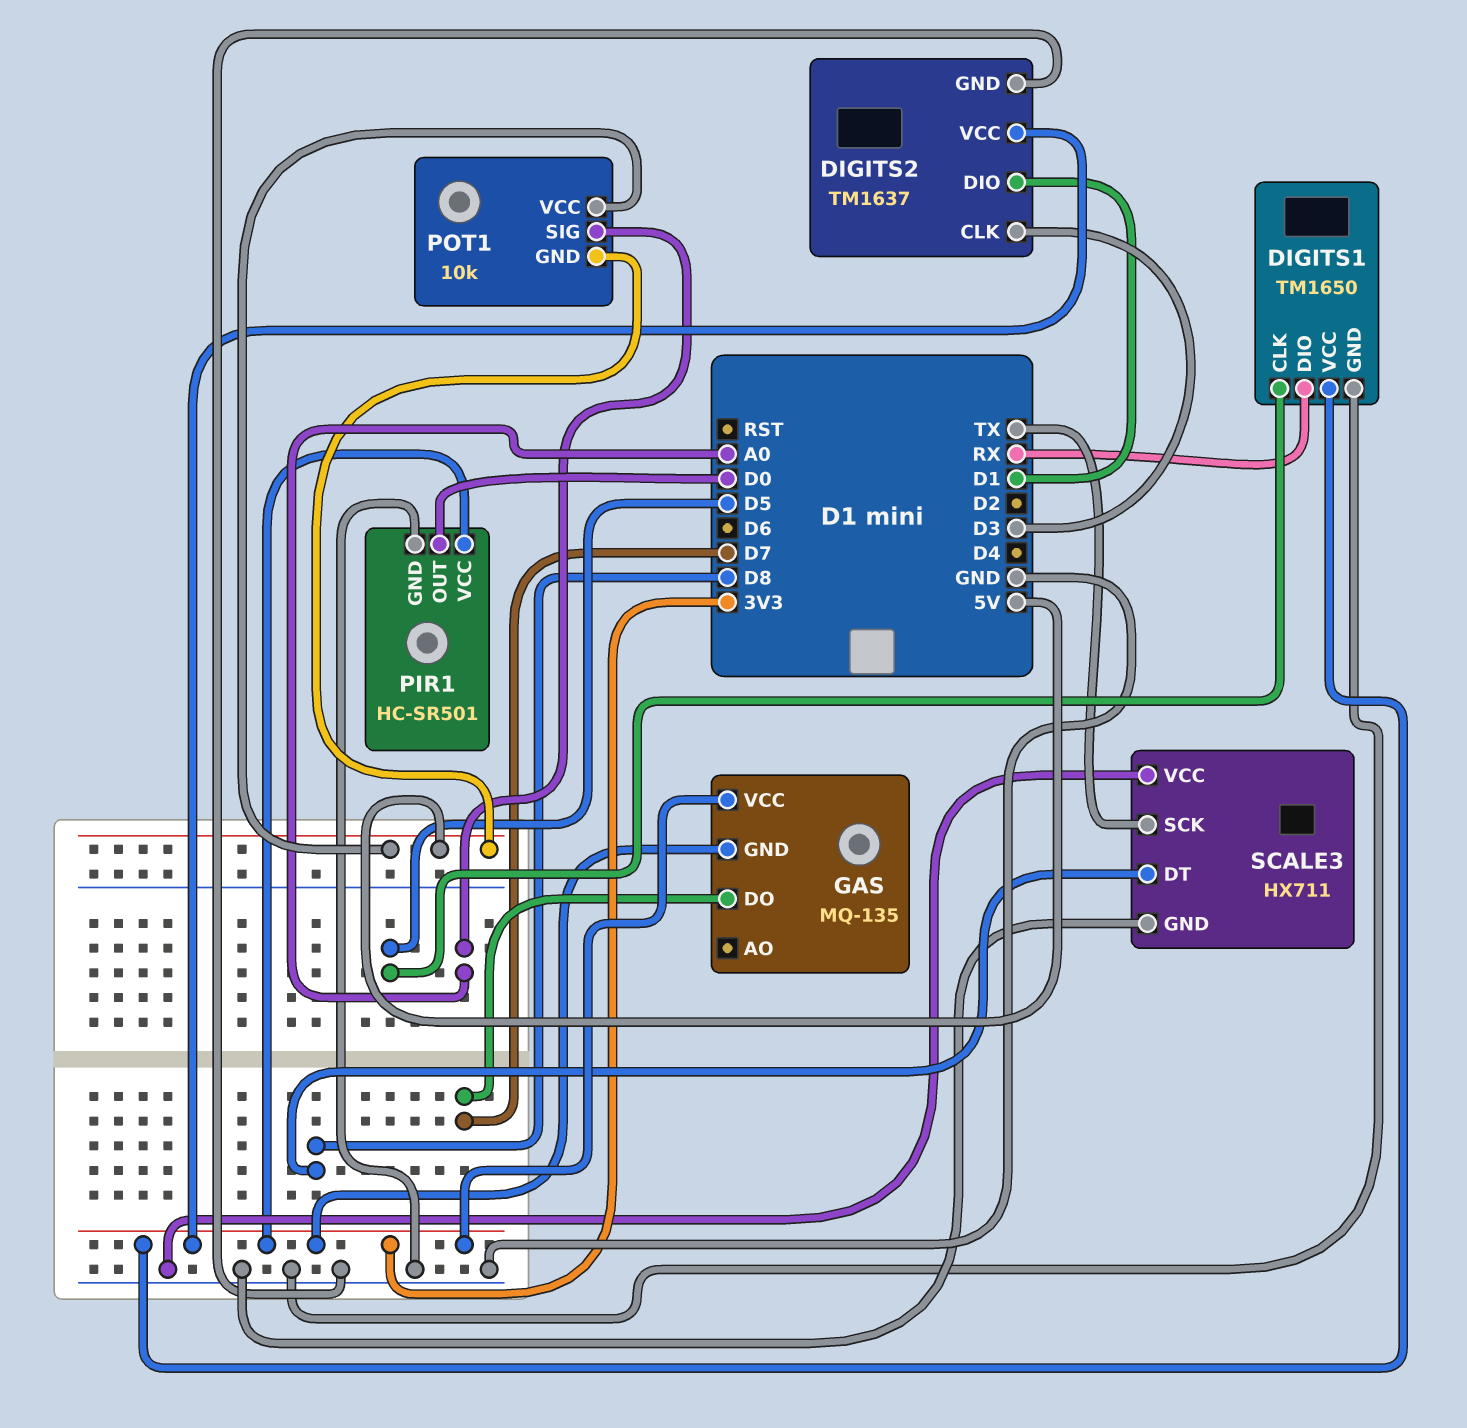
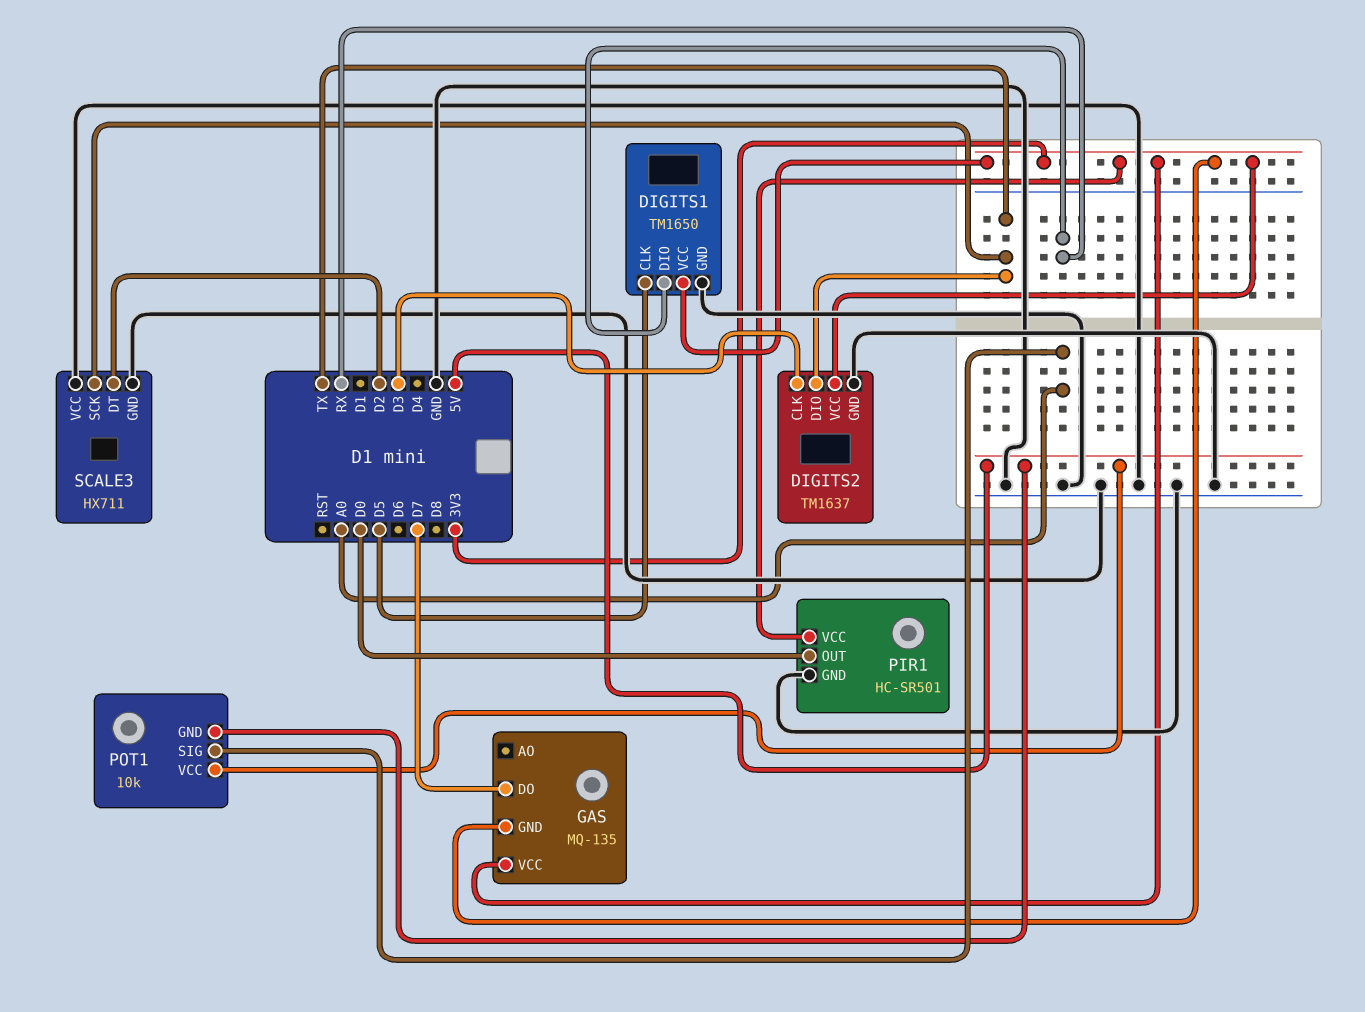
DIGITS2 pin DIO: D1 -> TX
SCALE3 pin DT: D8 -> D2

